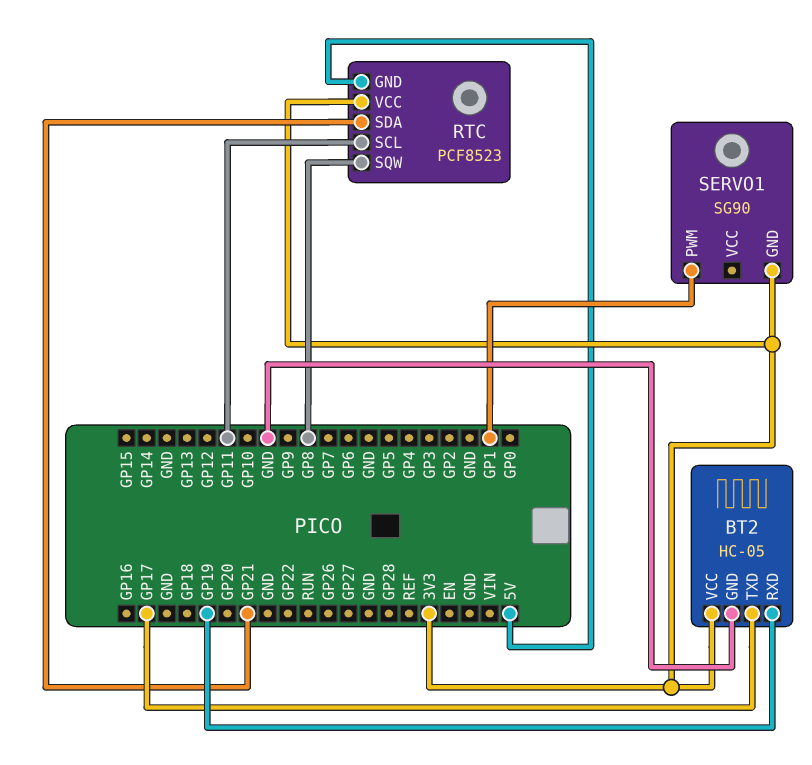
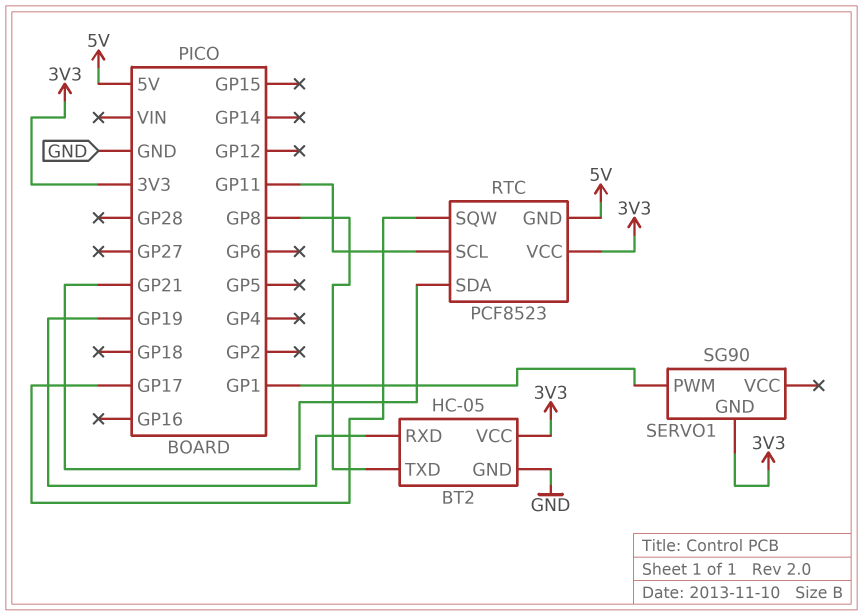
BT2 pin TXD: GP17 -> GP8
RTC pin SQW: GP8 -> GP17

